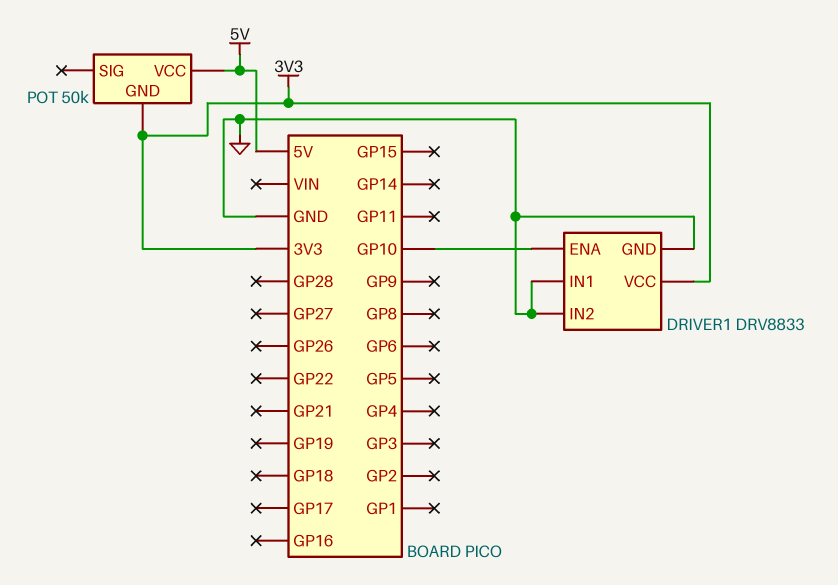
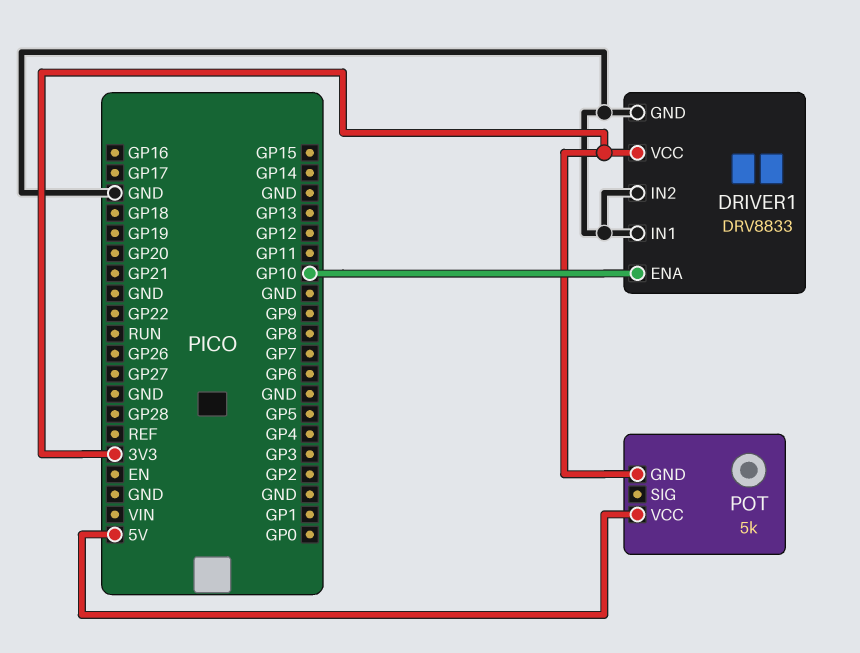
POT: 50k -> 5k

